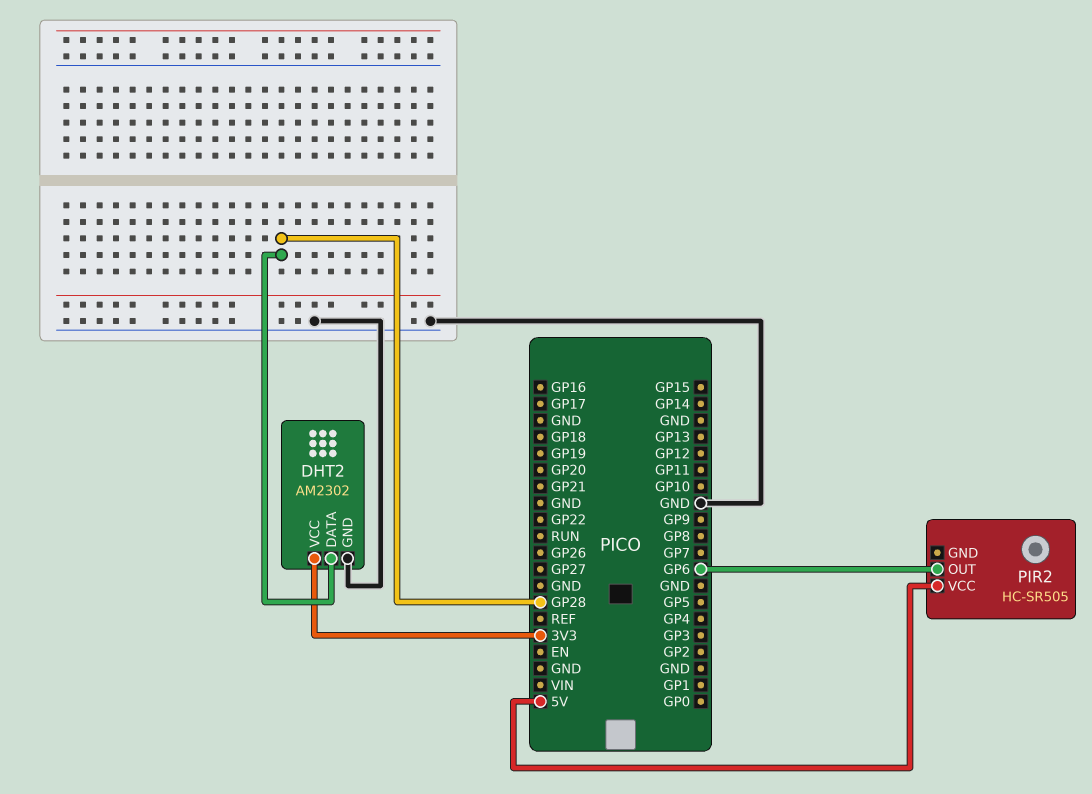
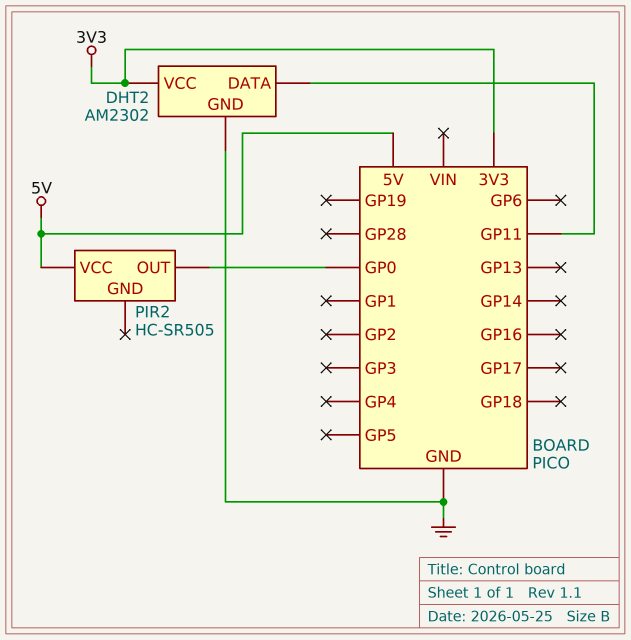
DHT2 pin DATA: GP28 -> GP11
PIR2 pin OUT: GP6 -> GP0

